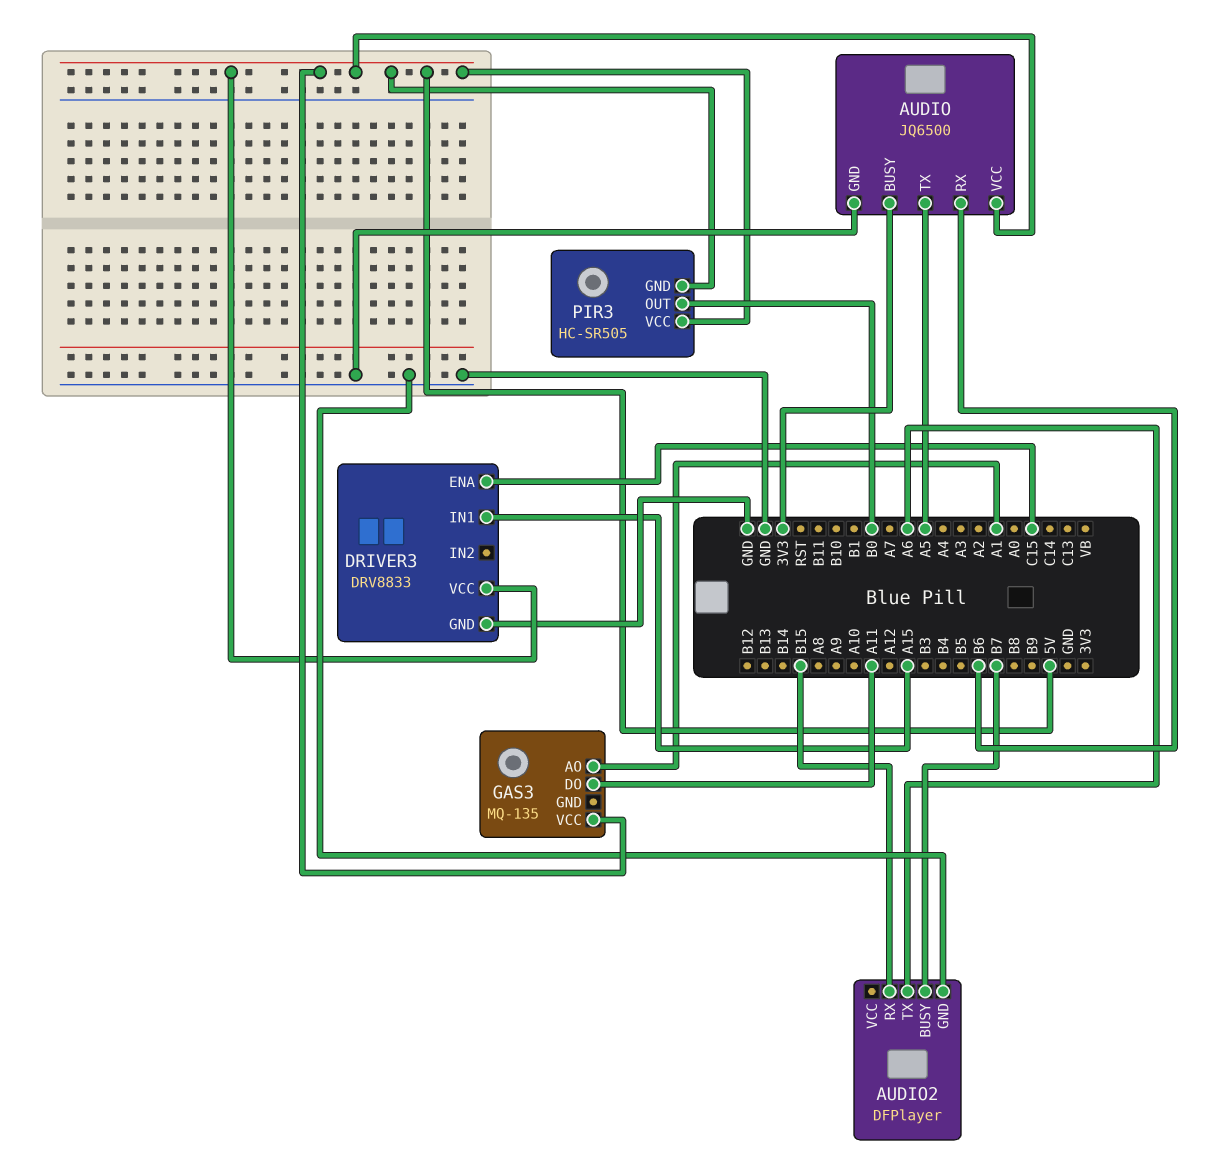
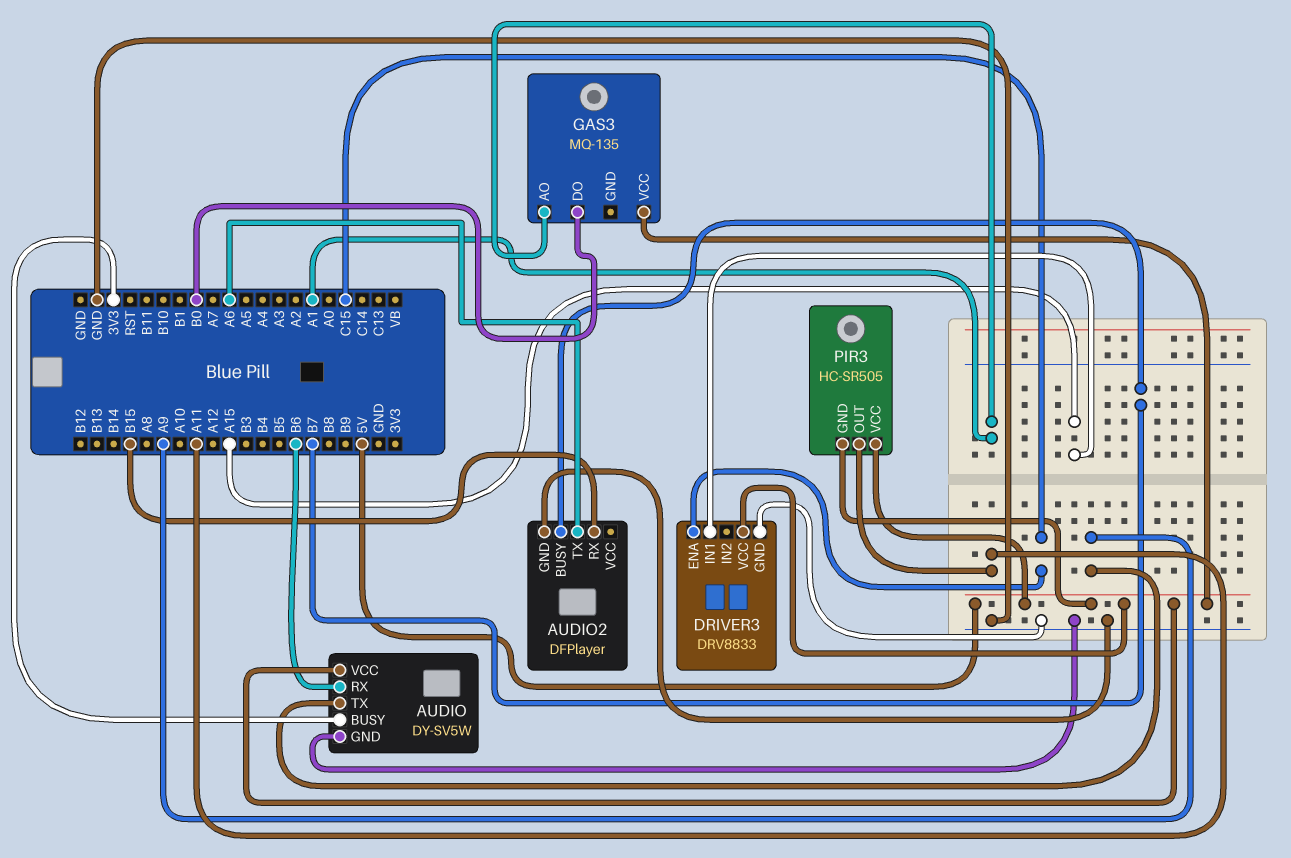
AUDIO: JQ6500 -> DY-SV5W
AUDIO pin TX: A5 -> A9
GAS3 pin DO: A11 -> B0
PIR3 pin OUT: B0 -> A11

